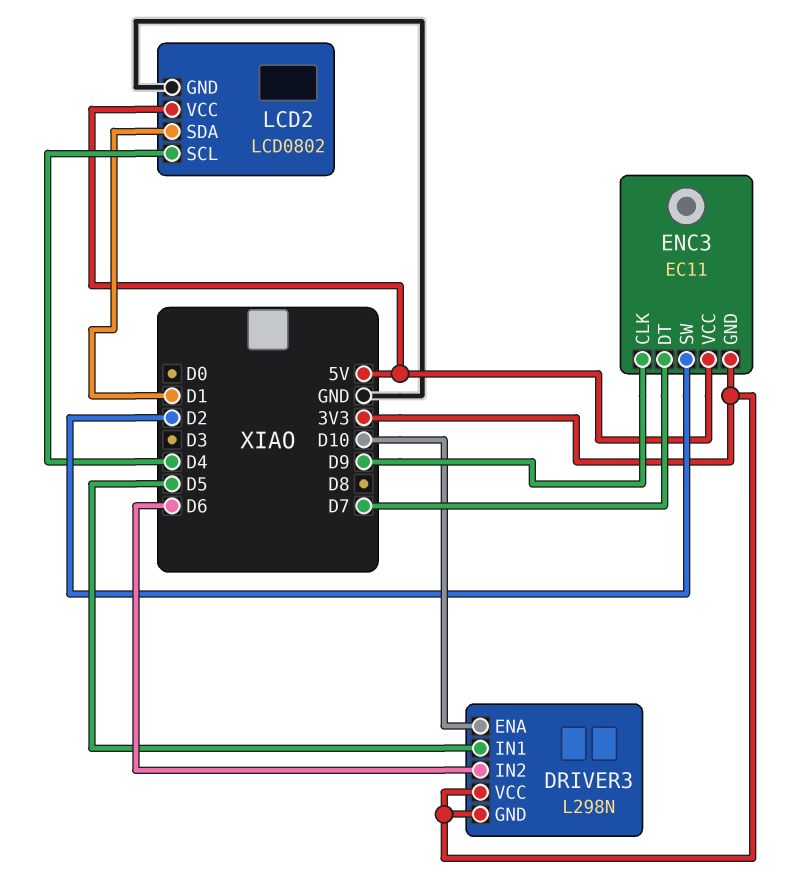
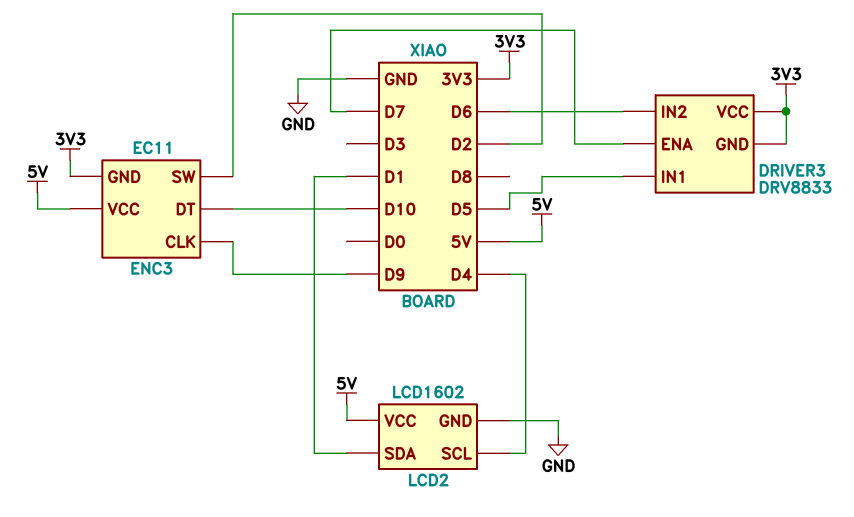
DRIVER3: L298N -> DRV8833
DRIVER3 pin ENA: D10 -> D7
ENC3 pin DT: D7 -> D10
LCD2: LCD0802 -> LCD1602

